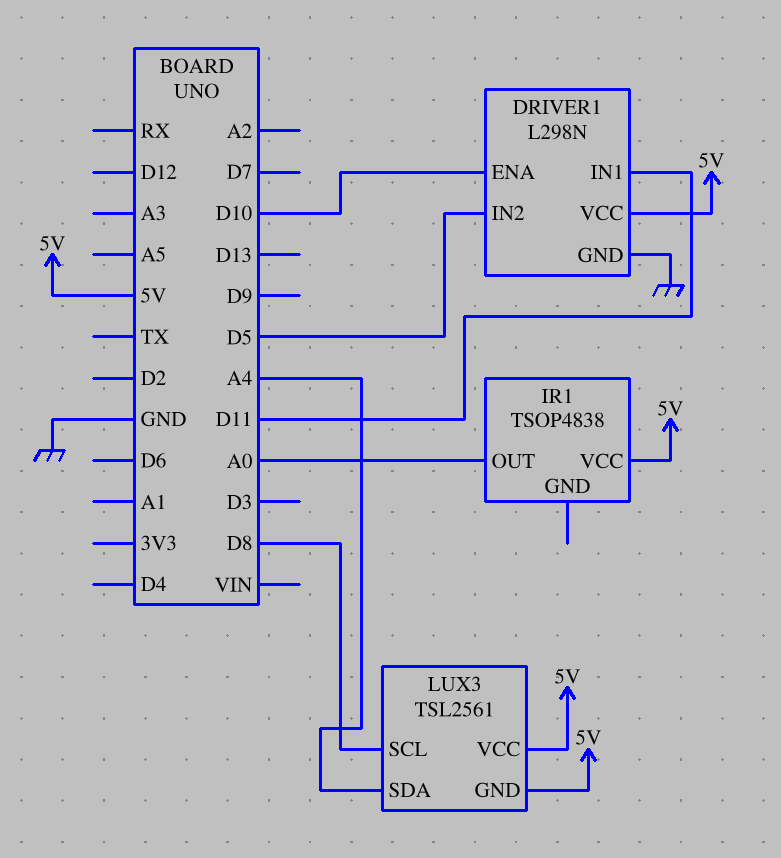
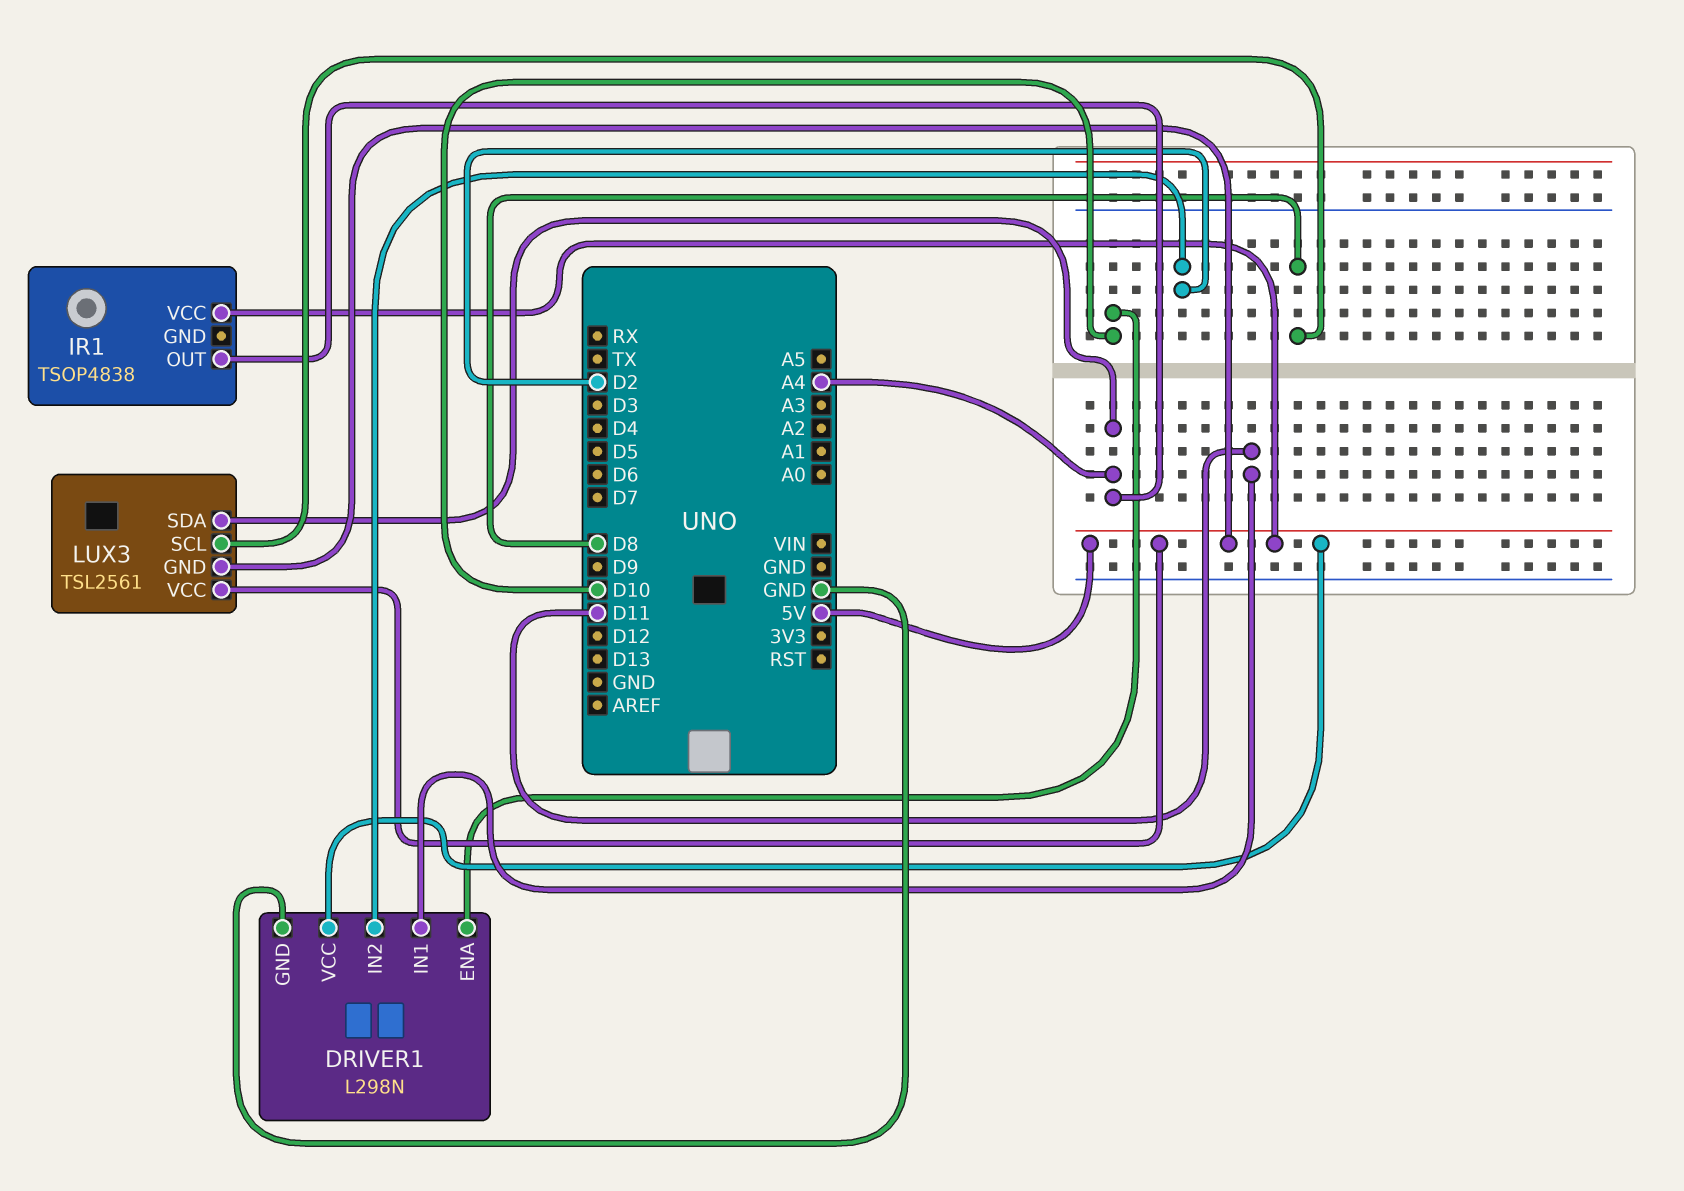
DRIVER1 pin IN2: D5 -> D2
IR1 pin OUT: A0 -> A4

